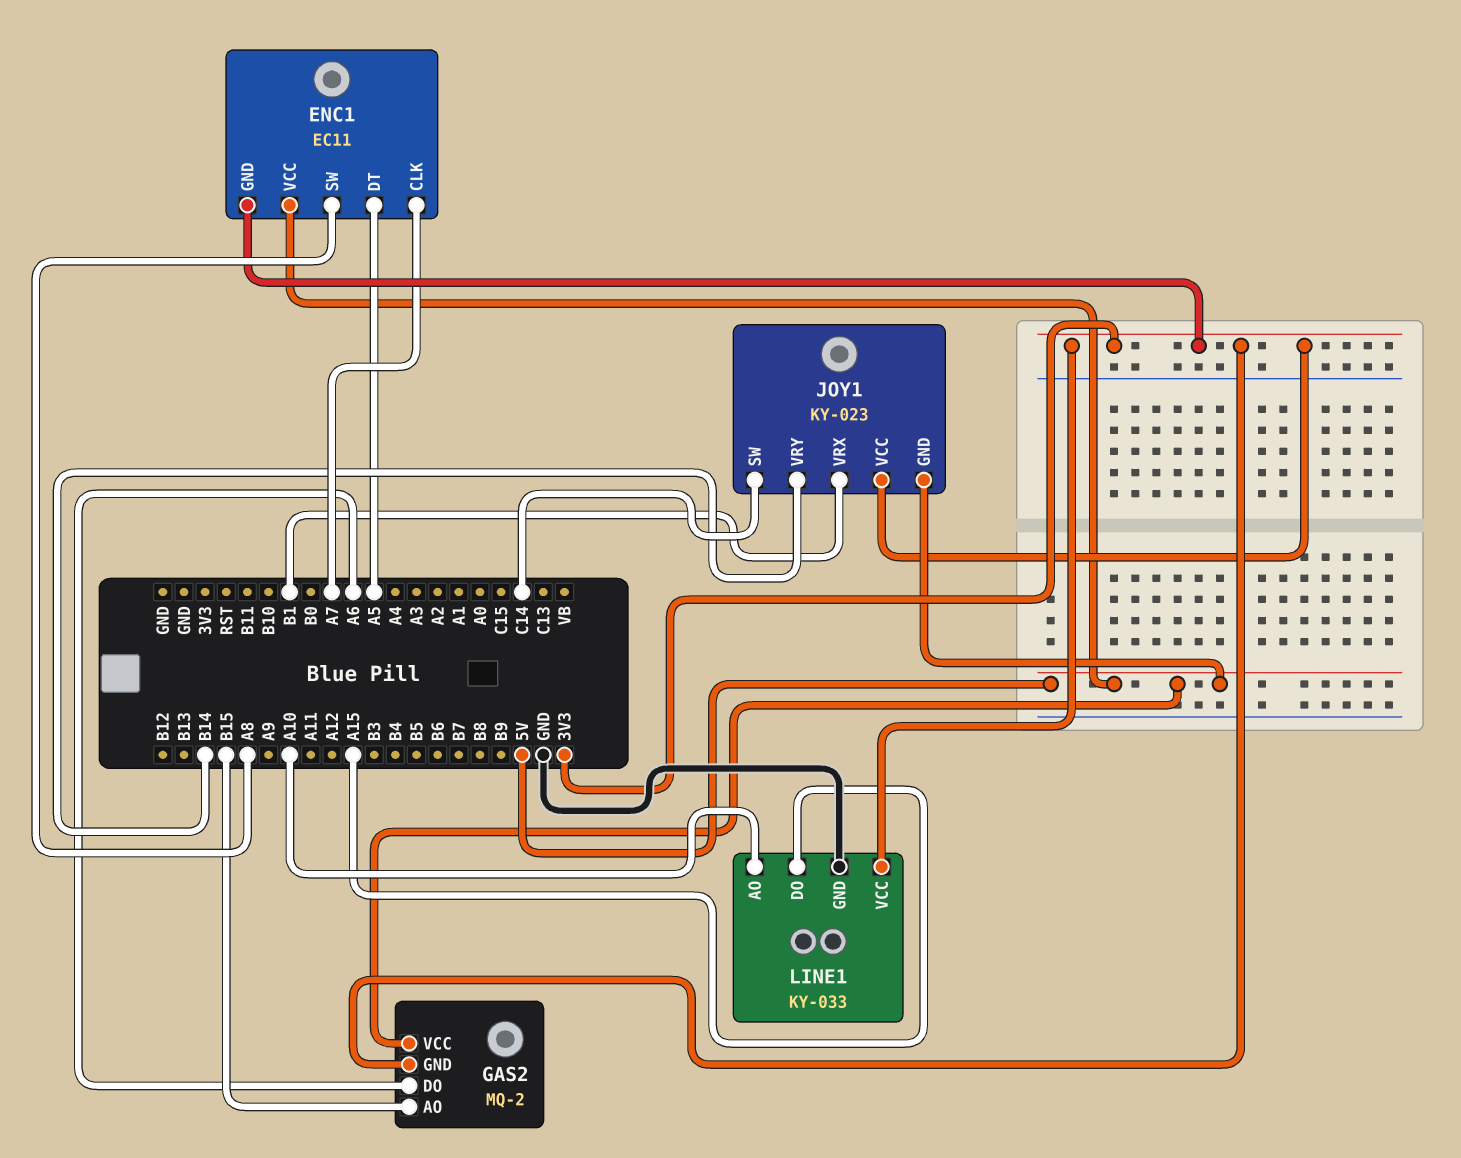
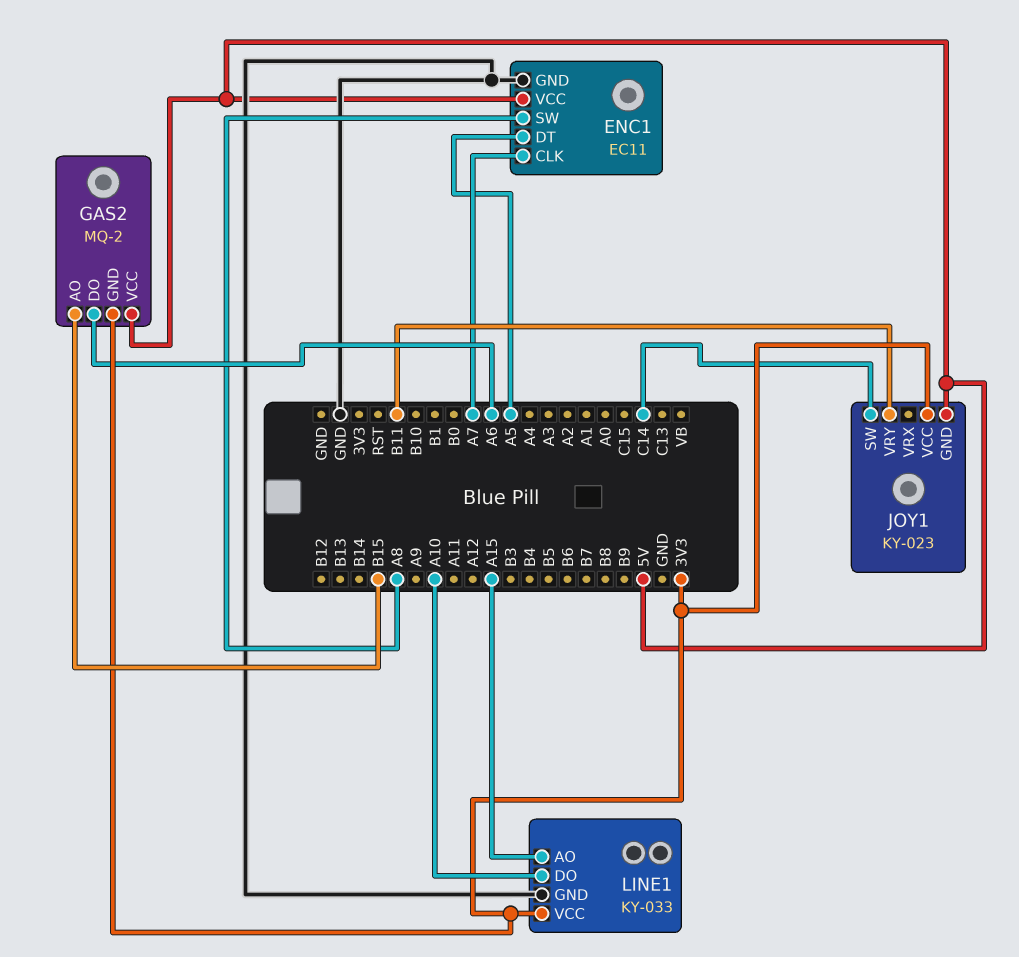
ENC1 pin GND: 3V3 -> GND
JOY1 pin VRX: B1 -> none
JOY1 pin VRY: B14 -> B11
LINE1 pin AO: A10 -> A15
LINE1 pin DO: A15 -> A10

